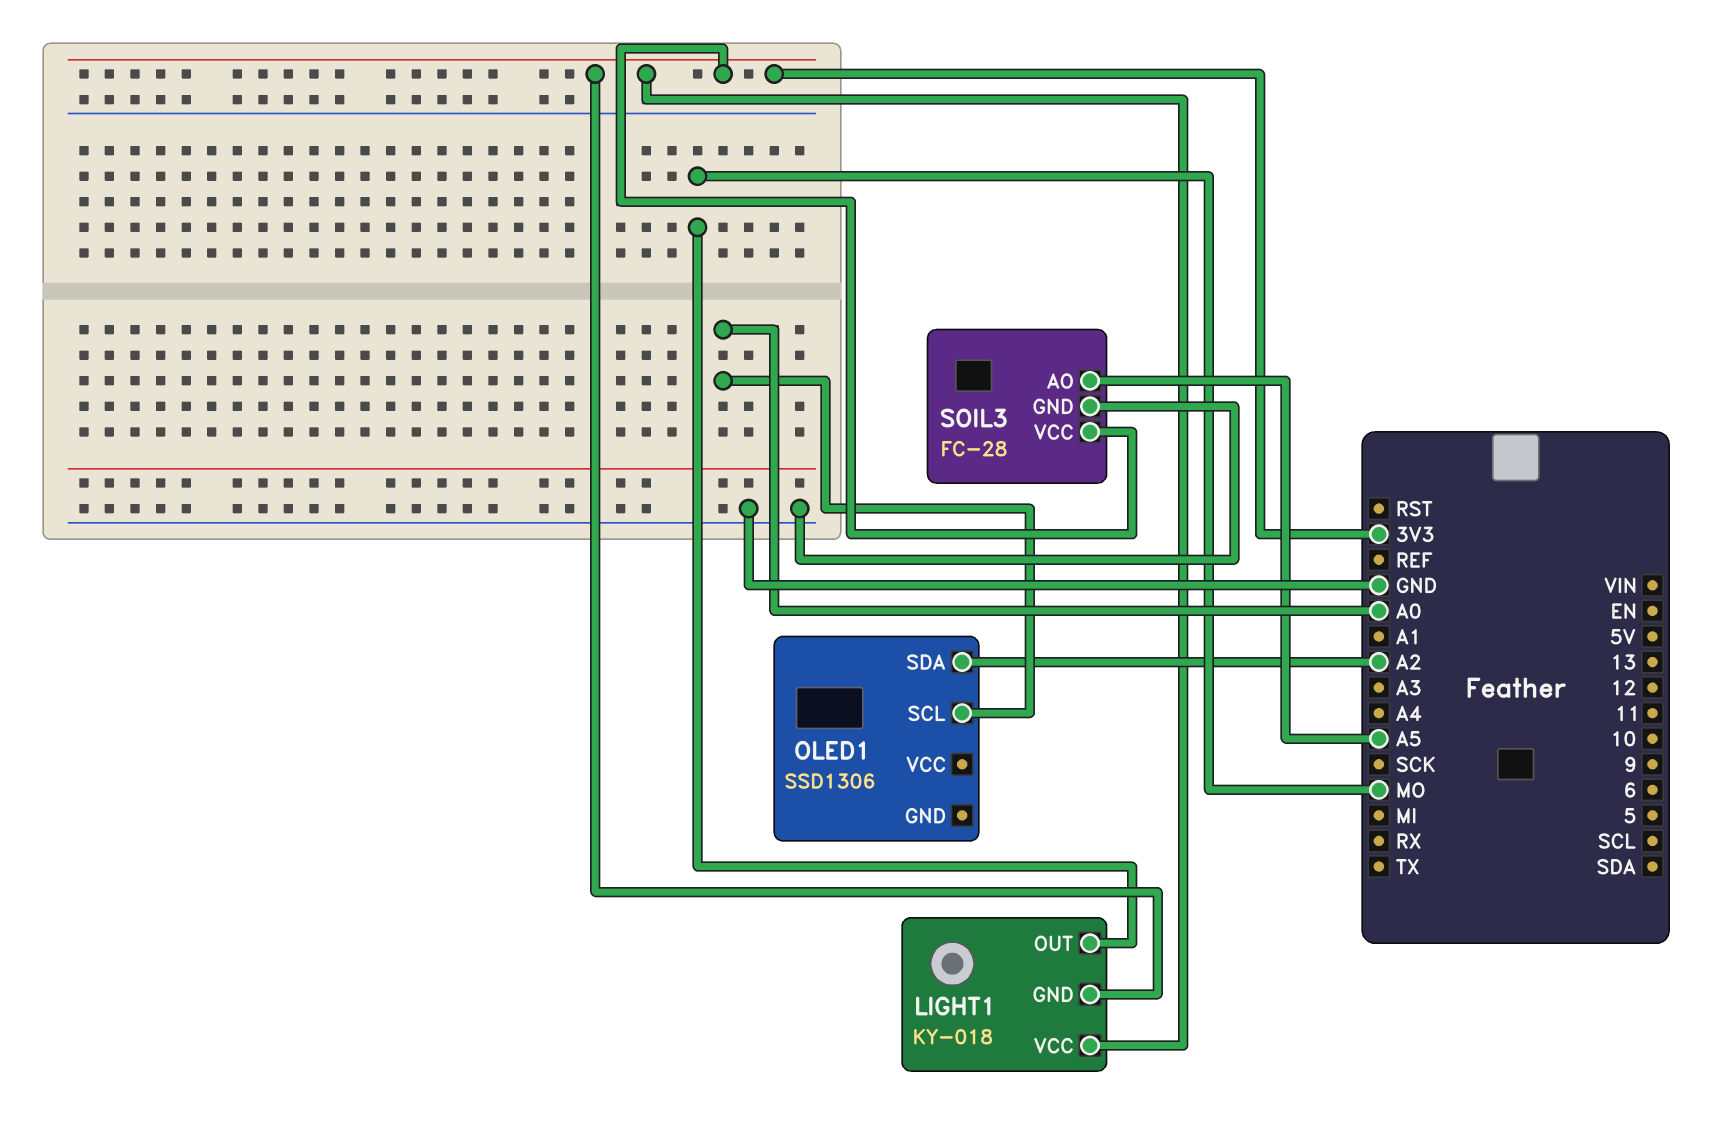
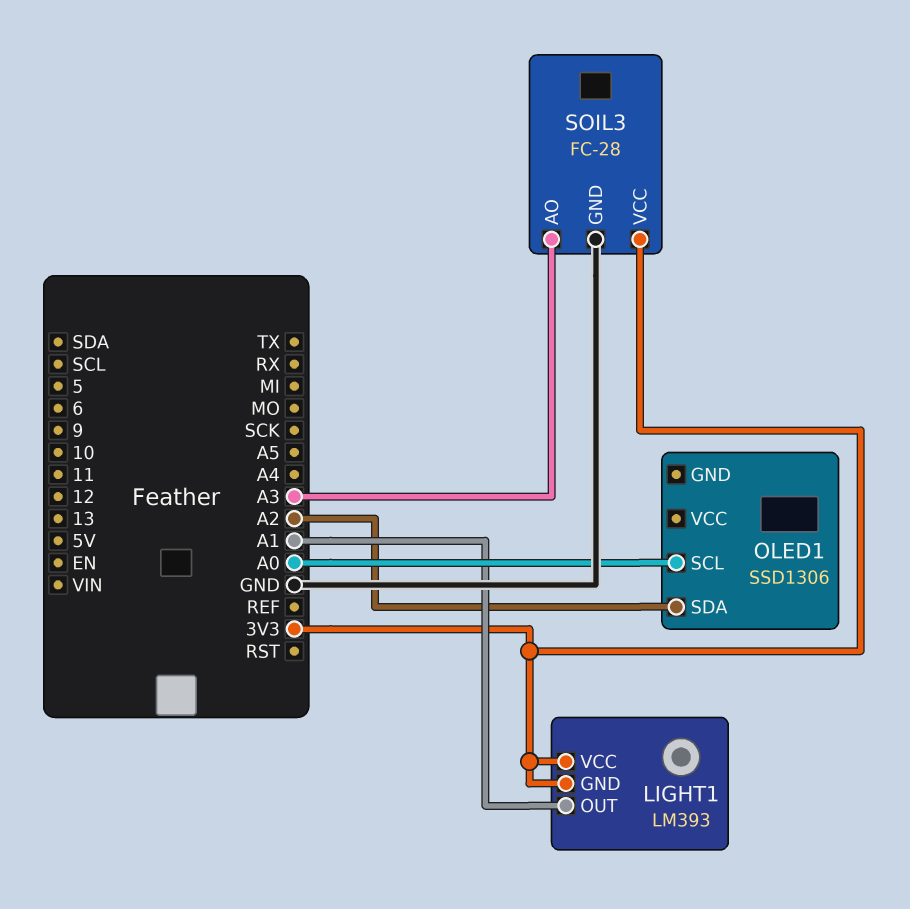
LIGHT1: KY-018 -> LM393
LIGHT1 pin OUT: MO -> A1
SOIL3 pin AO: A5 -> A3

